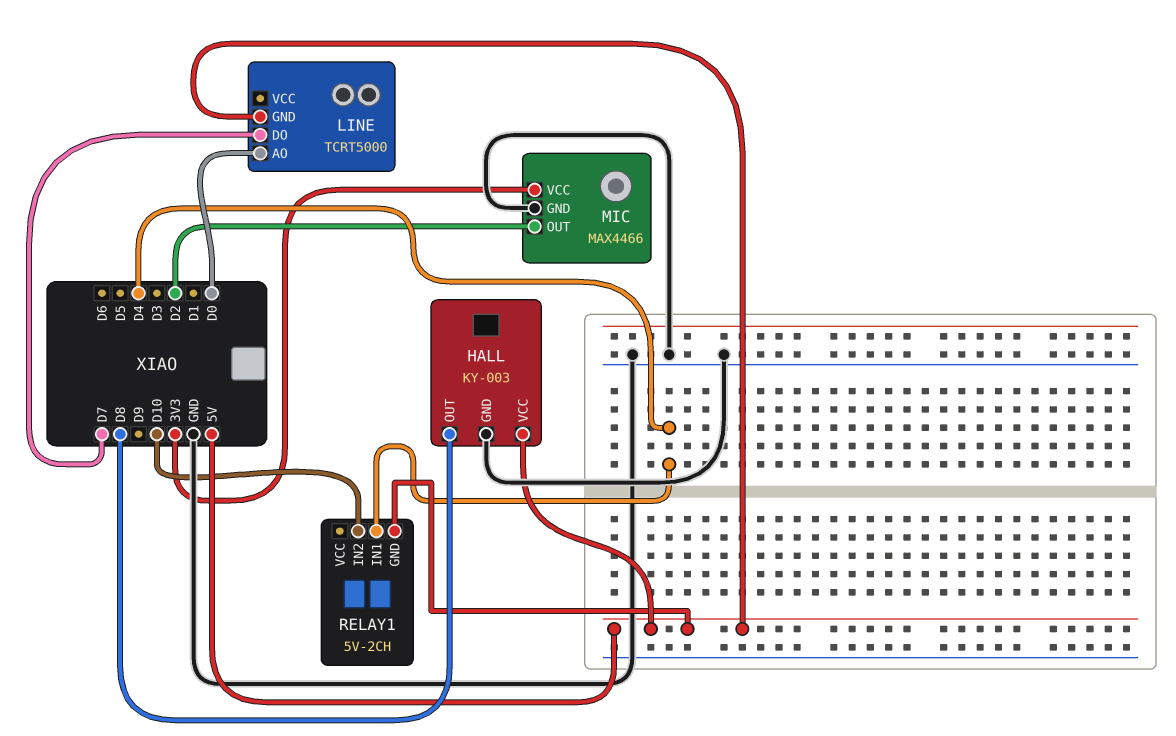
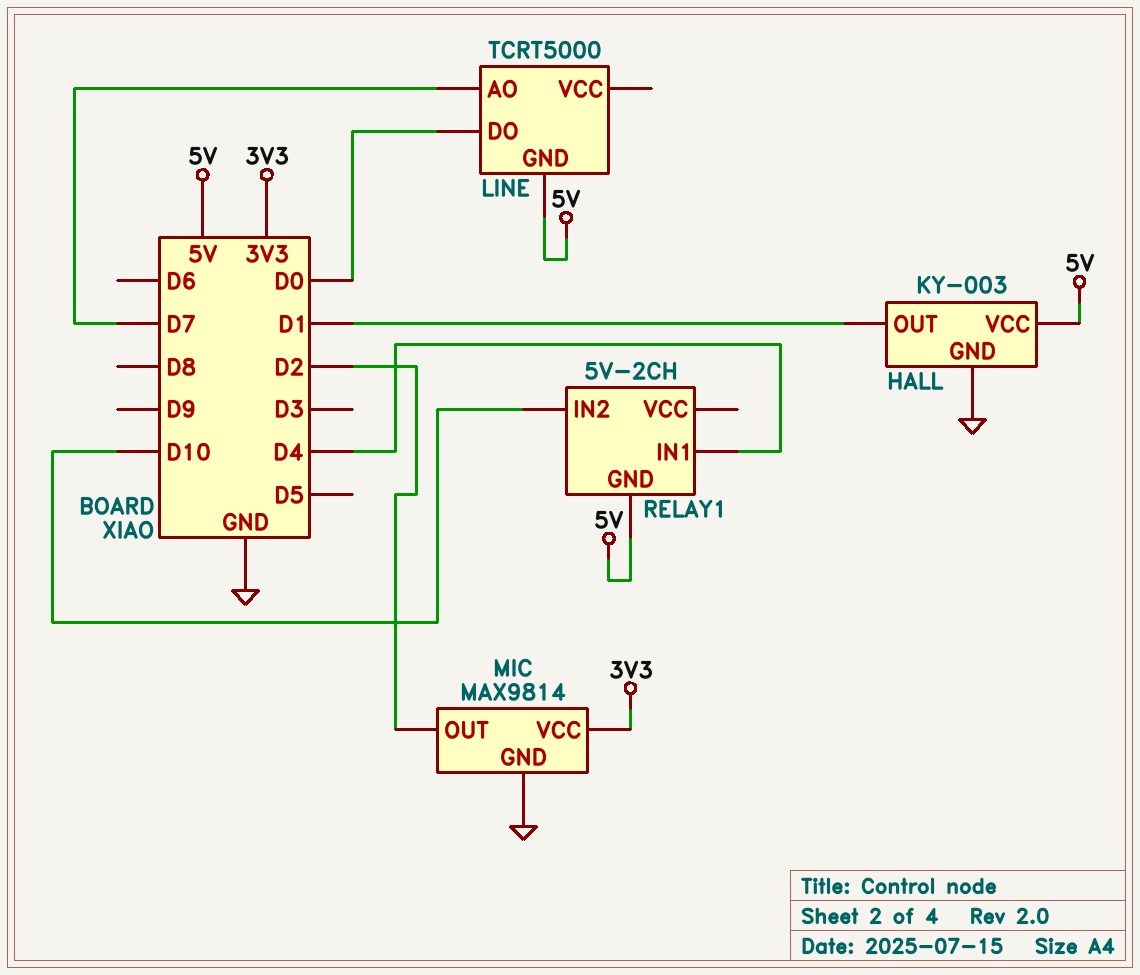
HALL pin OUT: D8 -> D1
LINE pin AO: D0 -> D7
LINE pin DO: D7 -> D0
MIC: MAX4466 -> MAX9814

